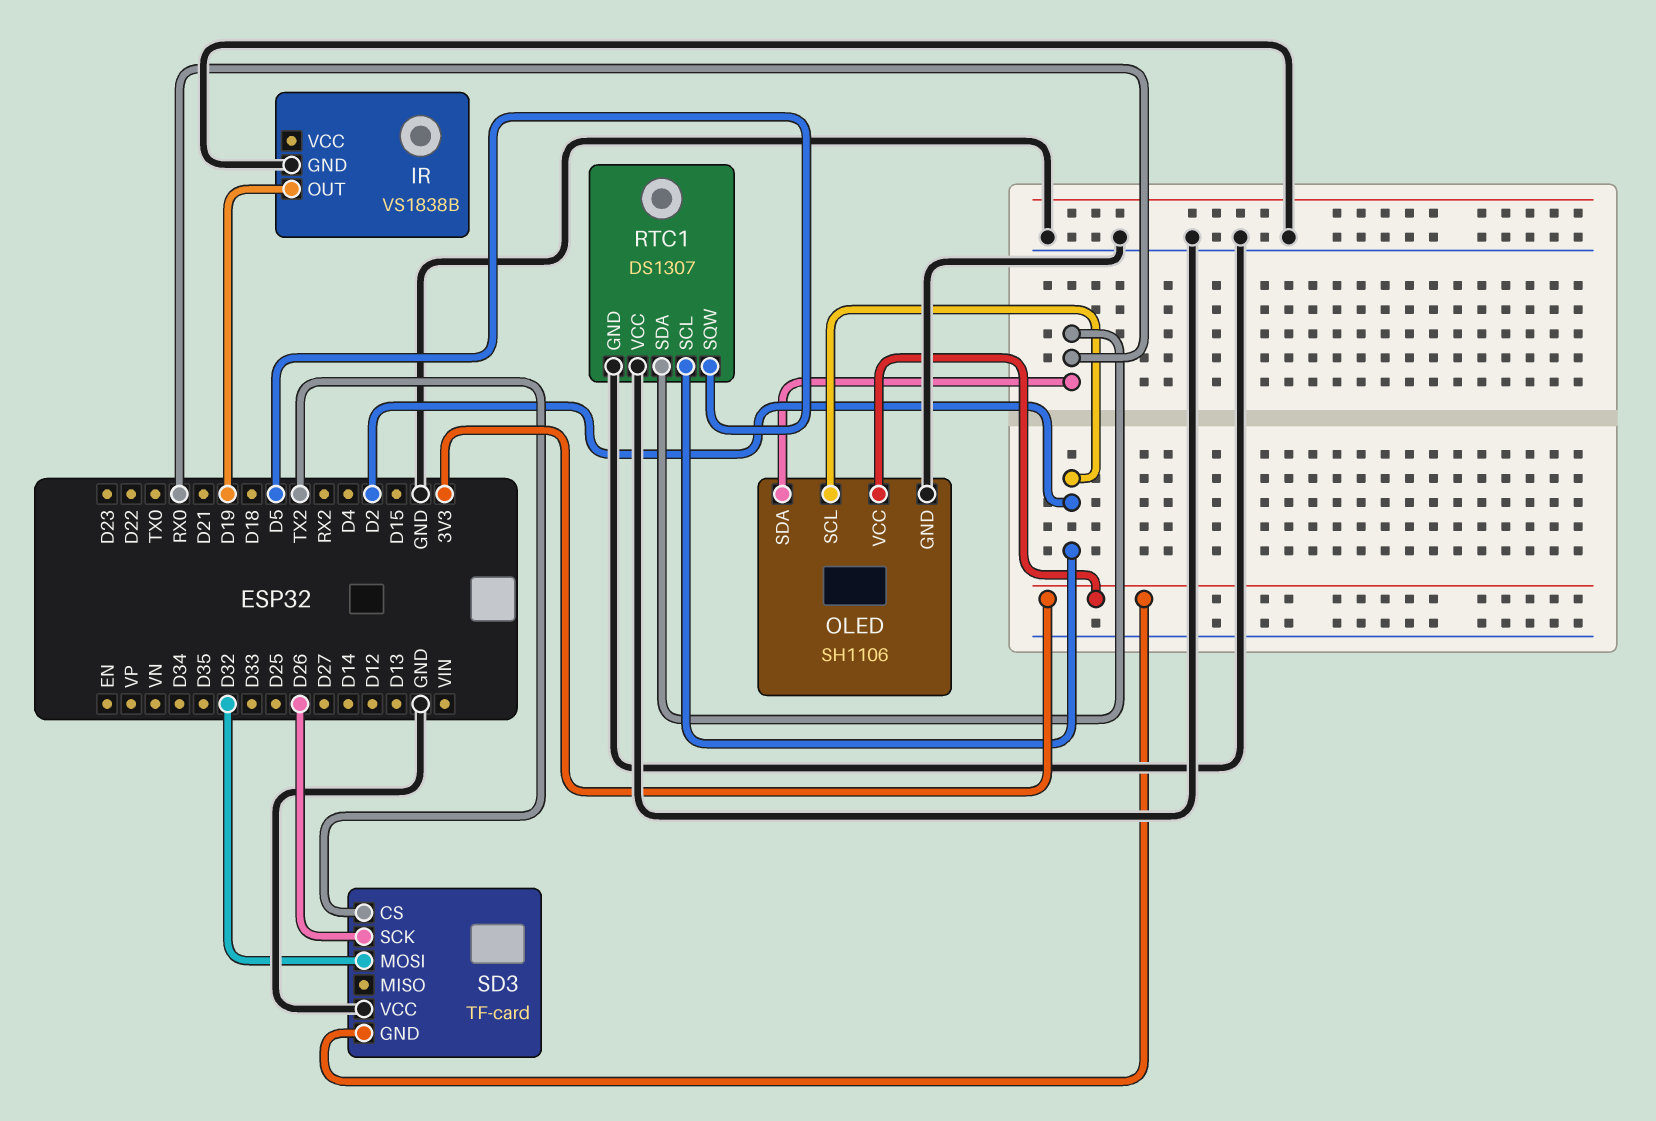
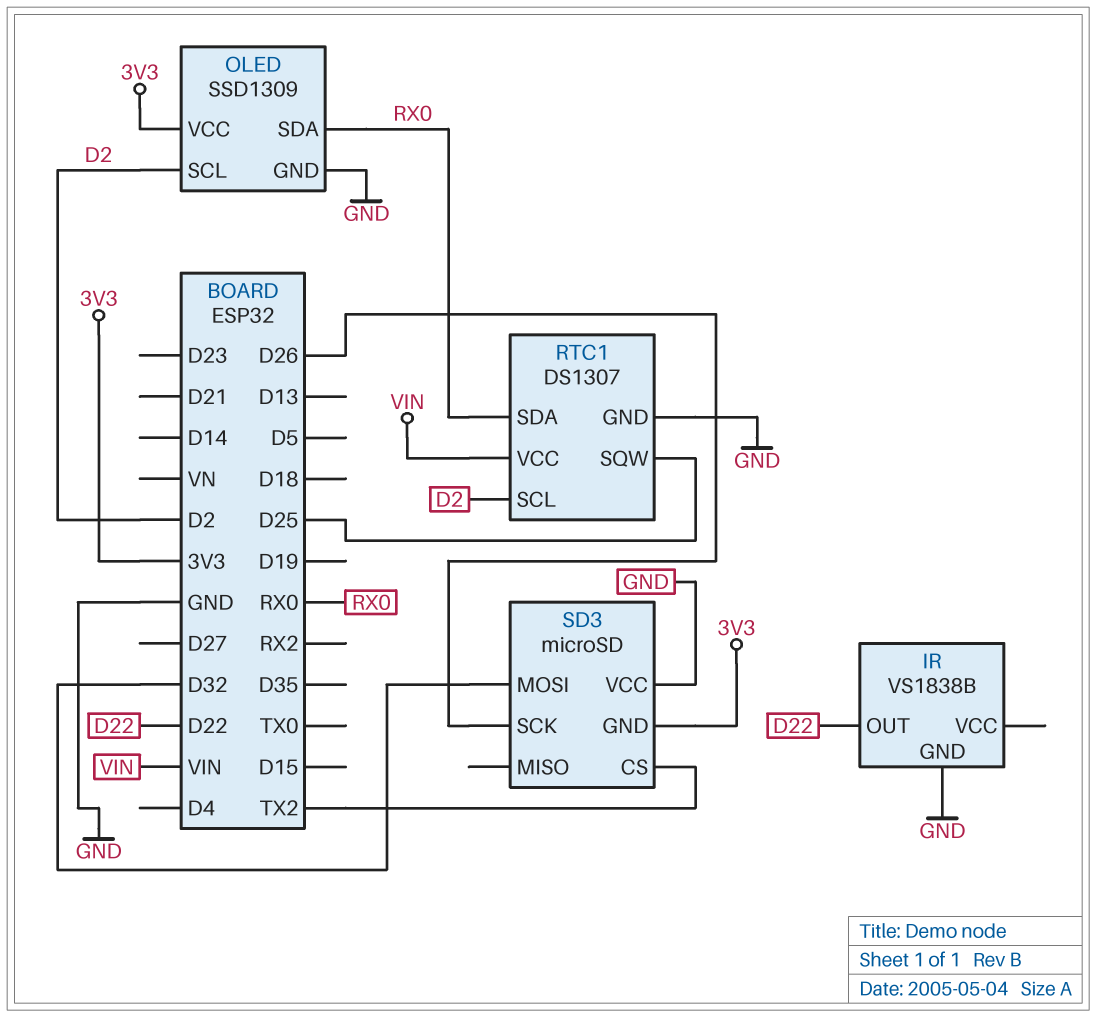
IR pin OUT: D19 -> D22
OLED: SH1106 -> SSD1309
RTC1 pin SQW: D5 -> D25
RTC1 pin VCC: GND -> VIN
SD3: TF-card -> microSD

